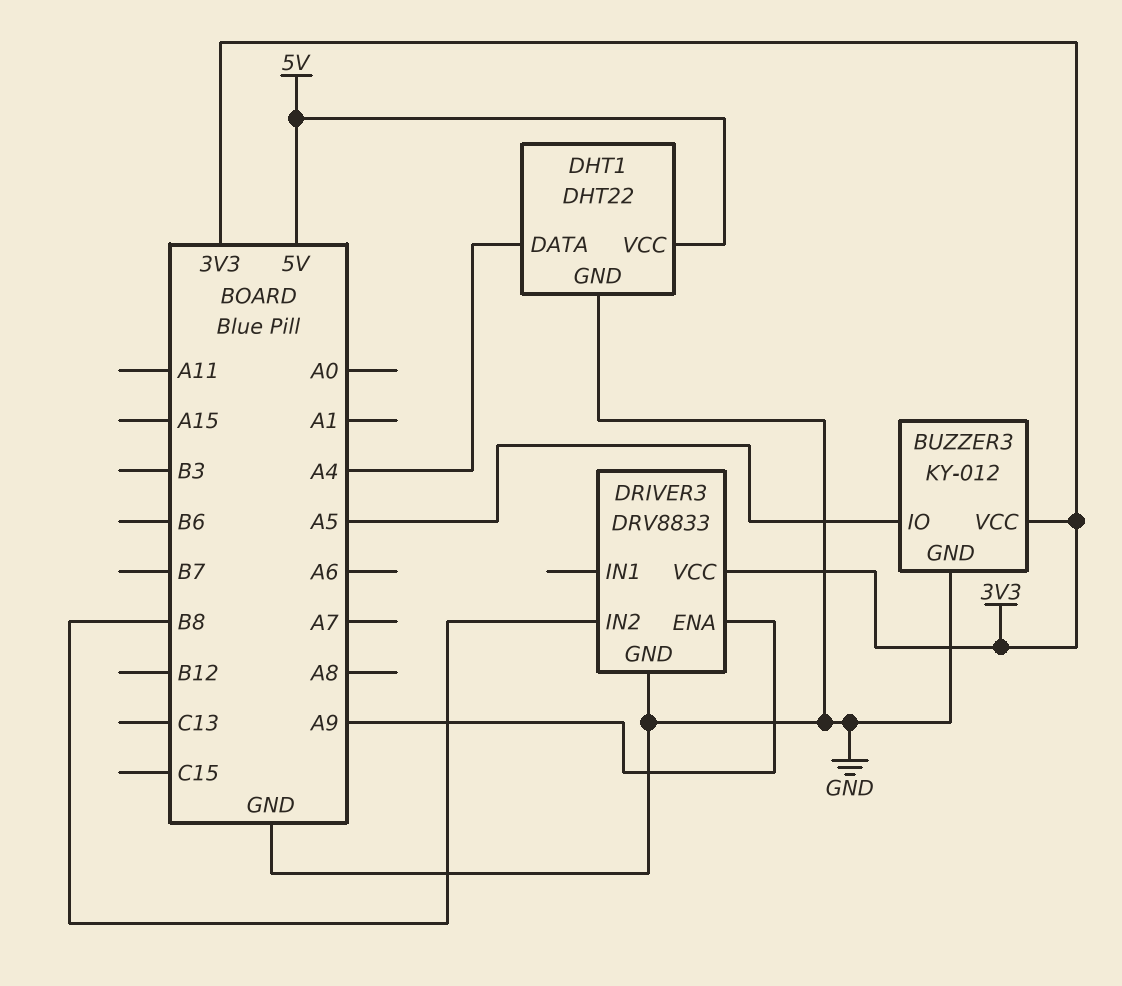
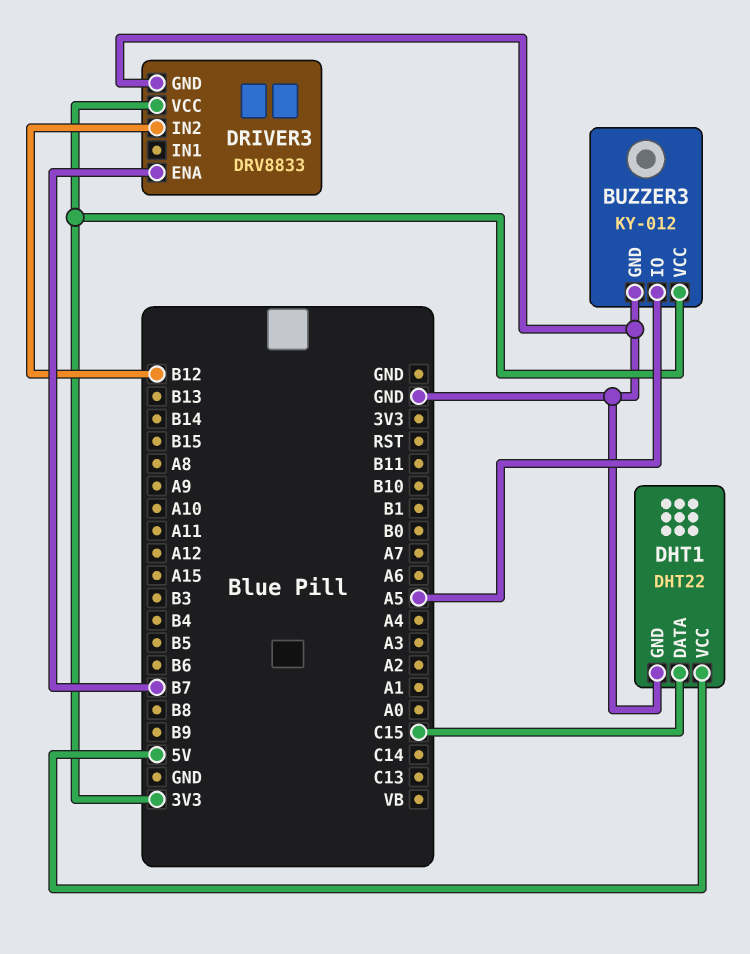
DHT1 pin DATA: A4 -> C15
DRIVER3 pin ENA: A9 -> B7
DRIVER3 pin IN2: B8 -> B12

